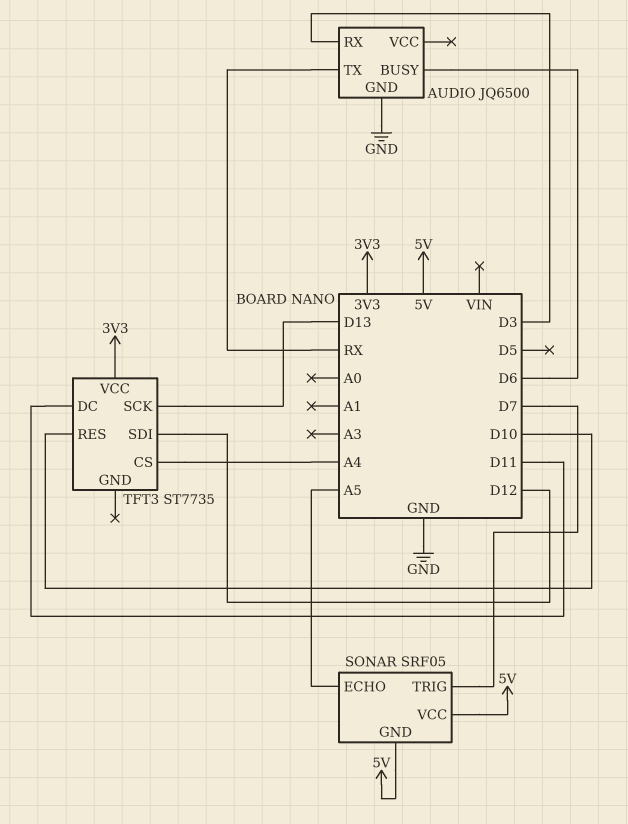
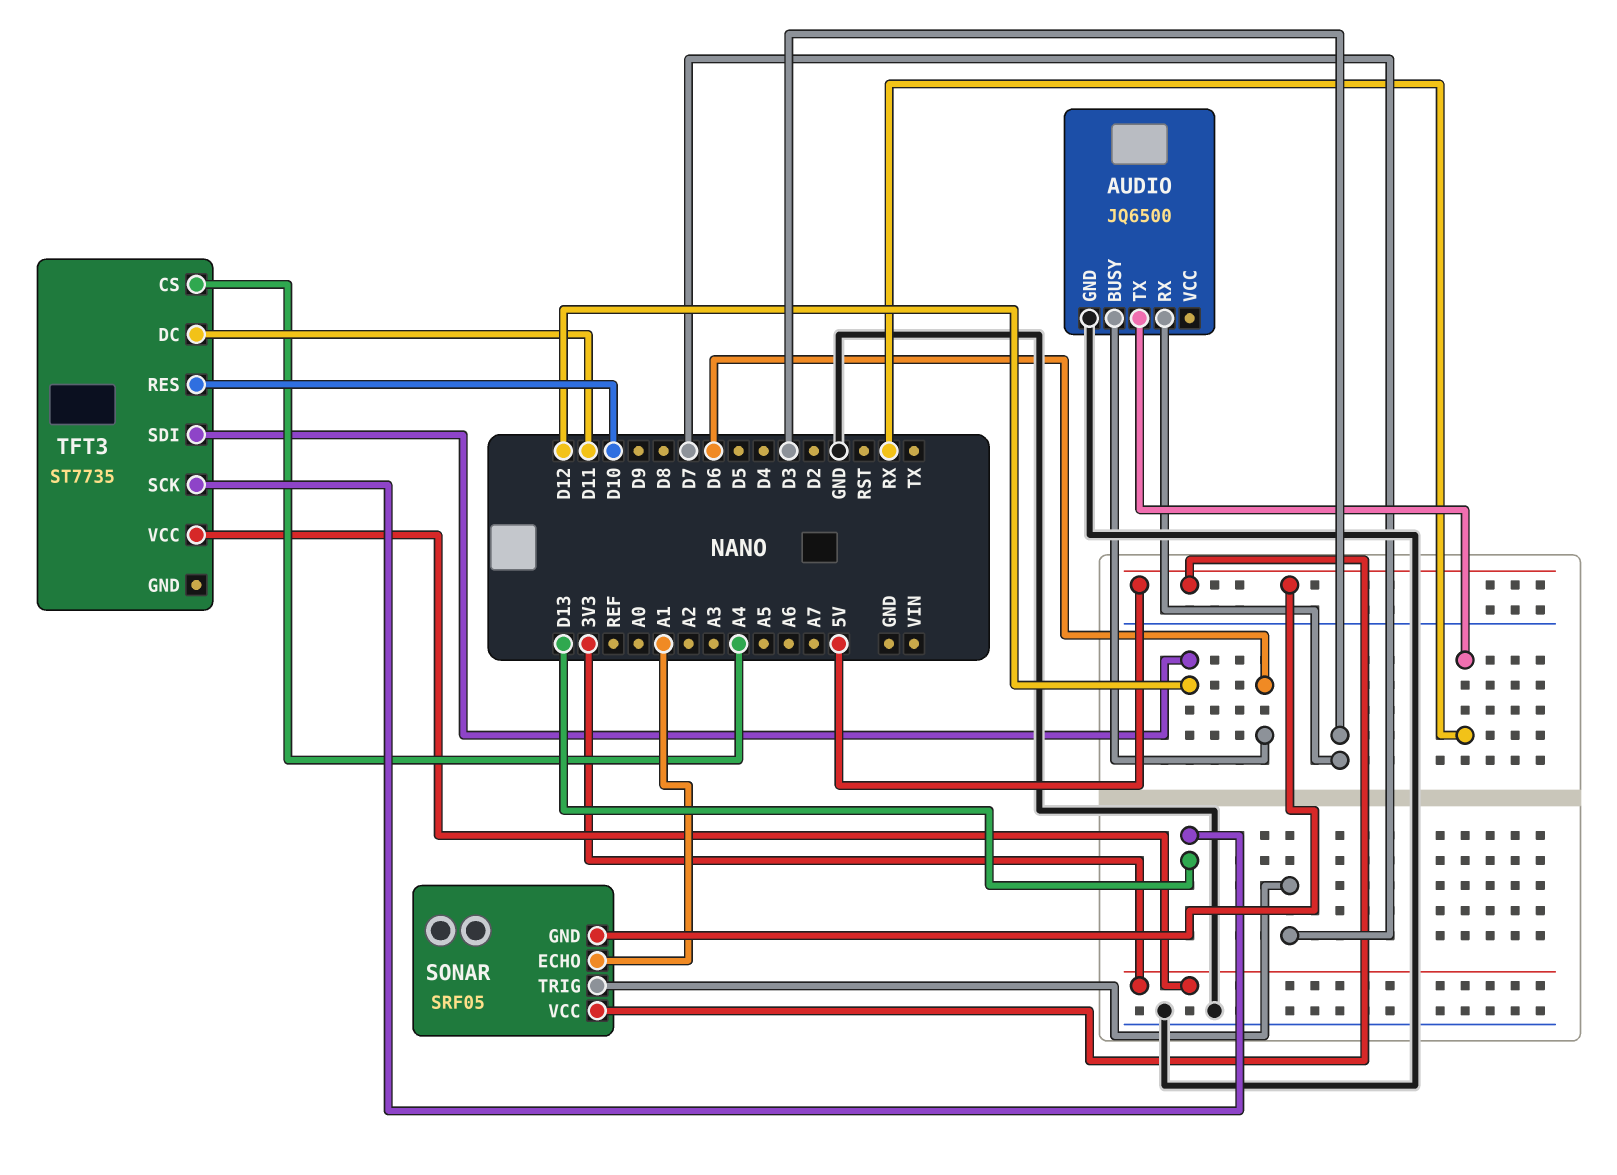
SONAR pin ECHO: A5 -> A1

